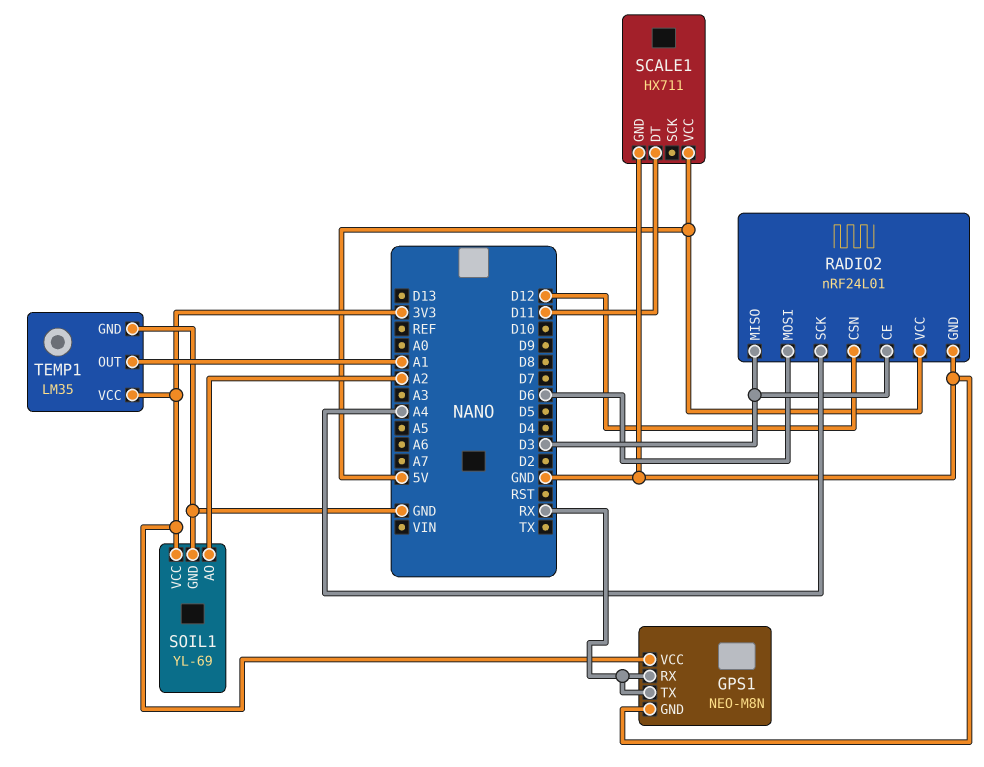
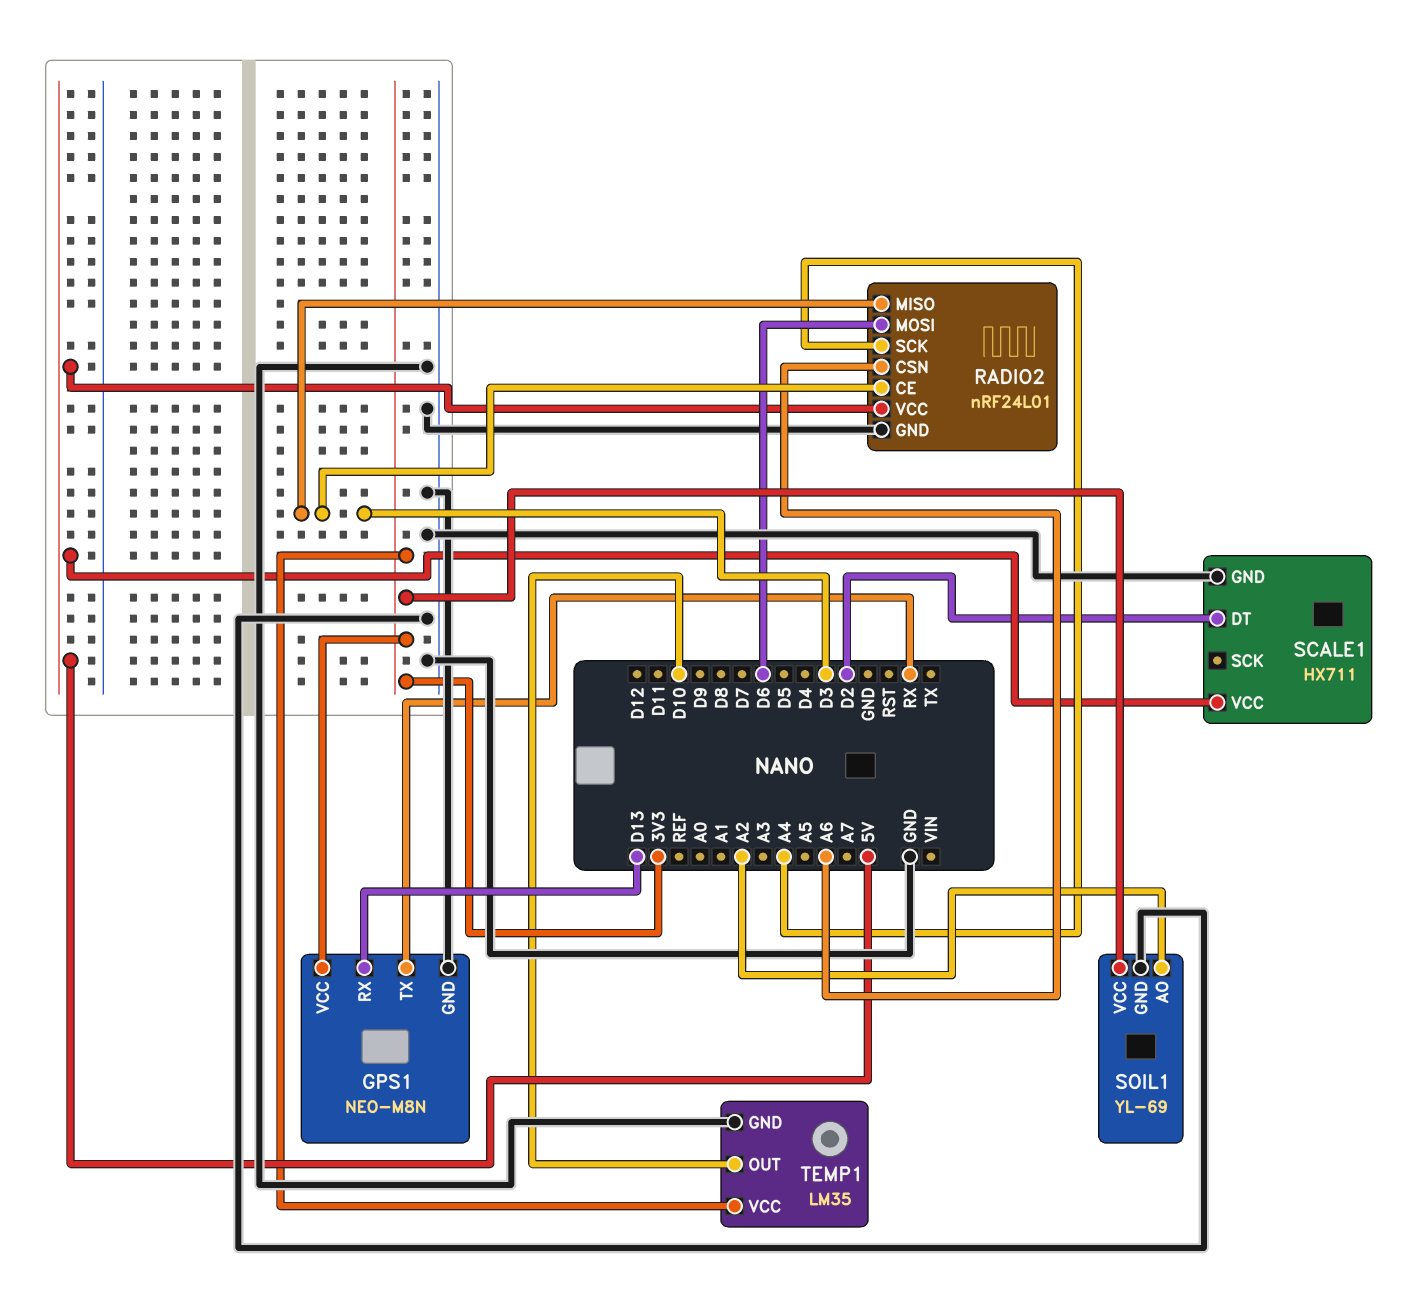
GPS1 pin RX: RX -> D13
RADIO2 pin CSN: D12 -> A6
SCALE1 pin DT: D11 -> D2
TEMP1 pin OUT: A1 -> D10

